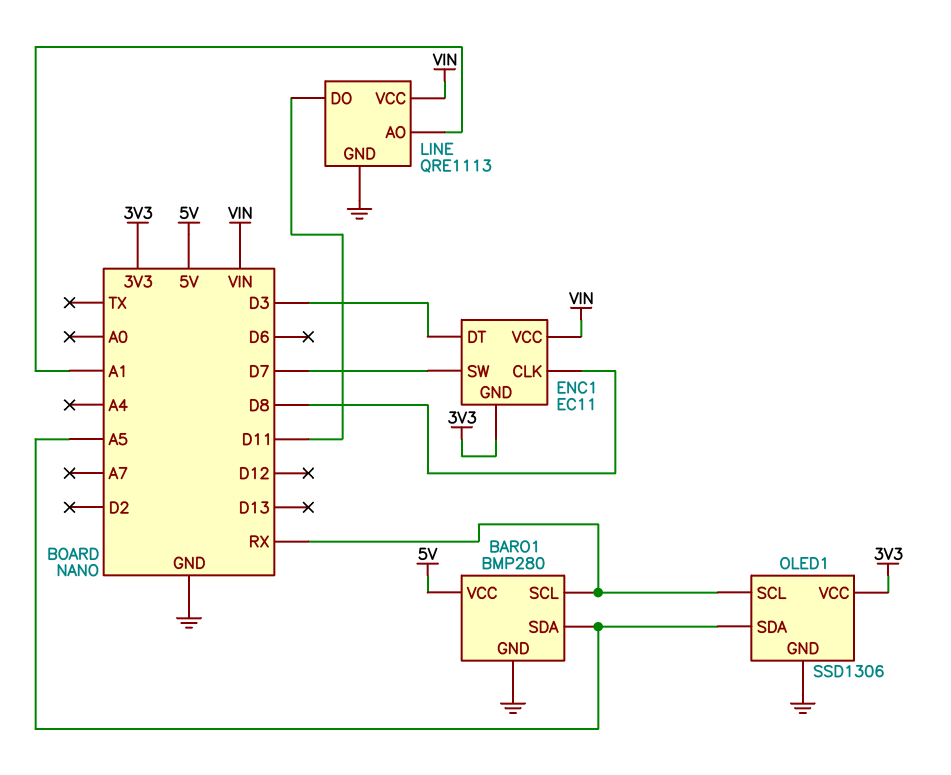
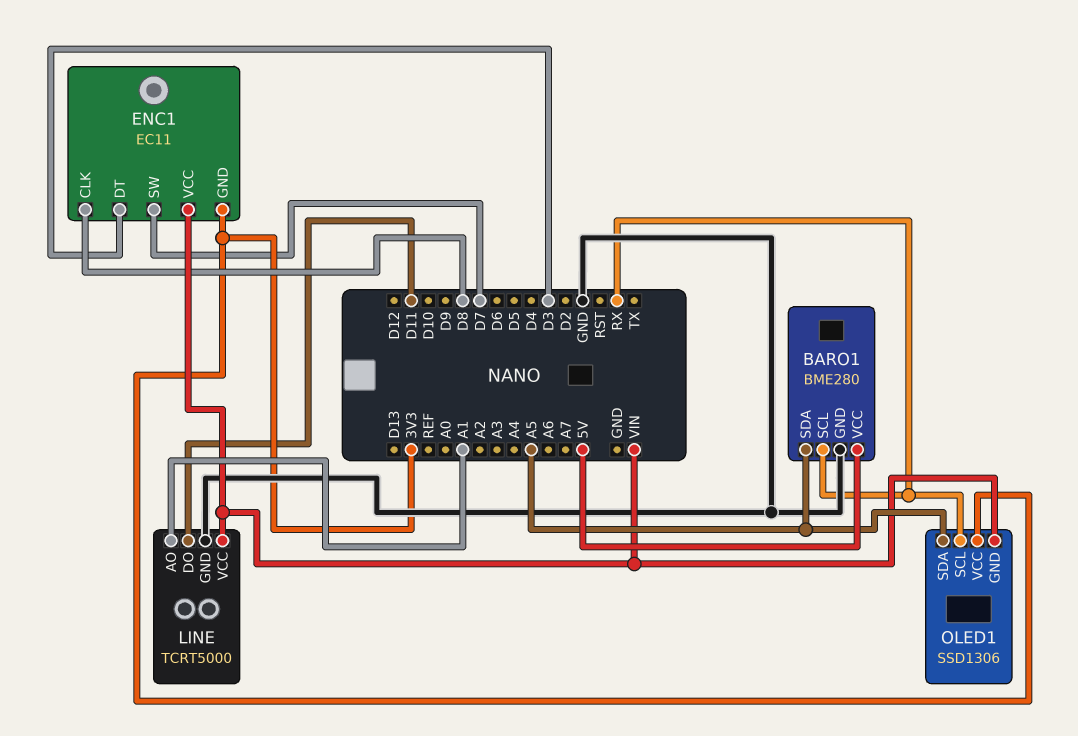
BARO1: BMP280 -> BME280
LINE: QRE1113 -> TCRT5000
OLED1 pin GND: GND -> VIN

